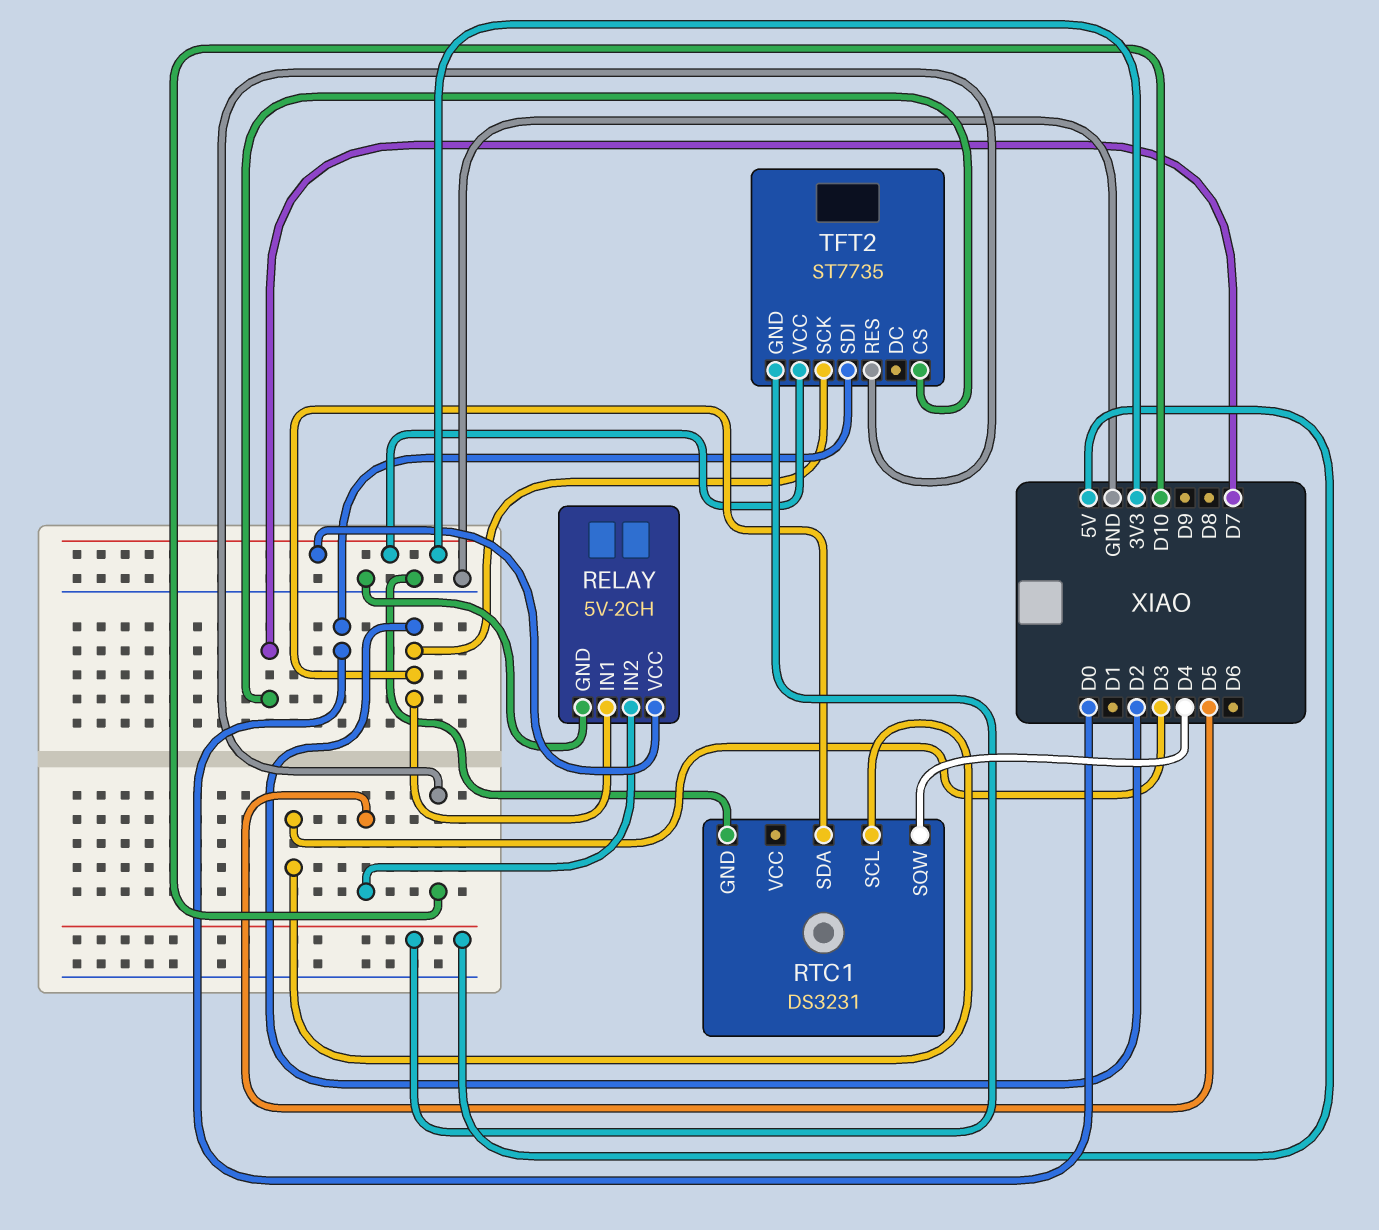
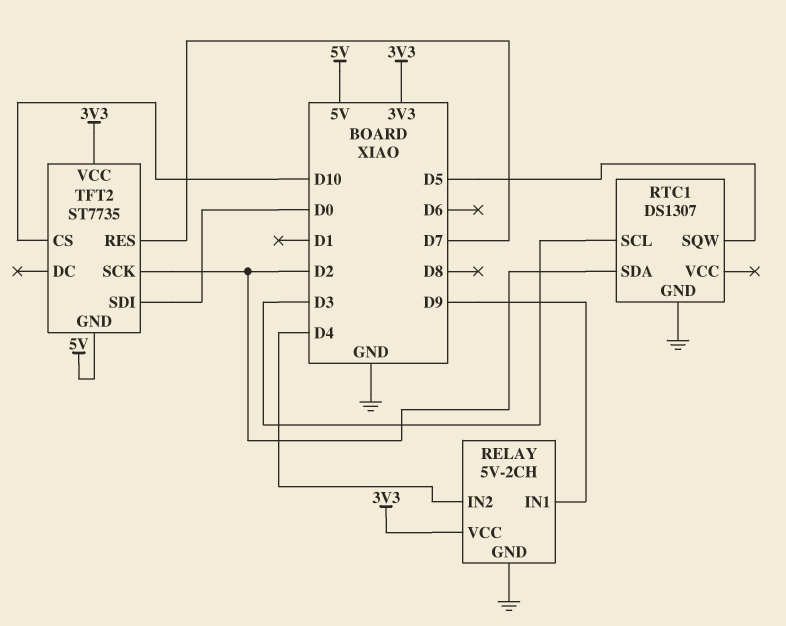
RELAY pin IN1: D2 -> D9
RELAY pin IN2: D5 -> D4
RTC1: DS3231 -> DS1307
RTC1 pin SQW: D4 -> D5
TFT2 pin CS: D7 -> D10
TFT2 pin RES: D10 -> D7

